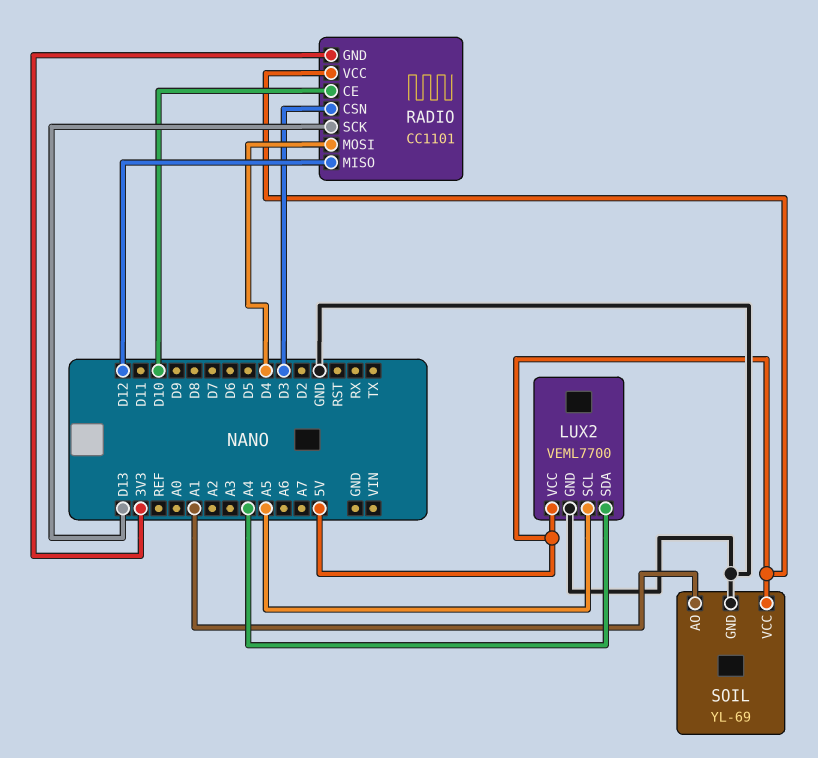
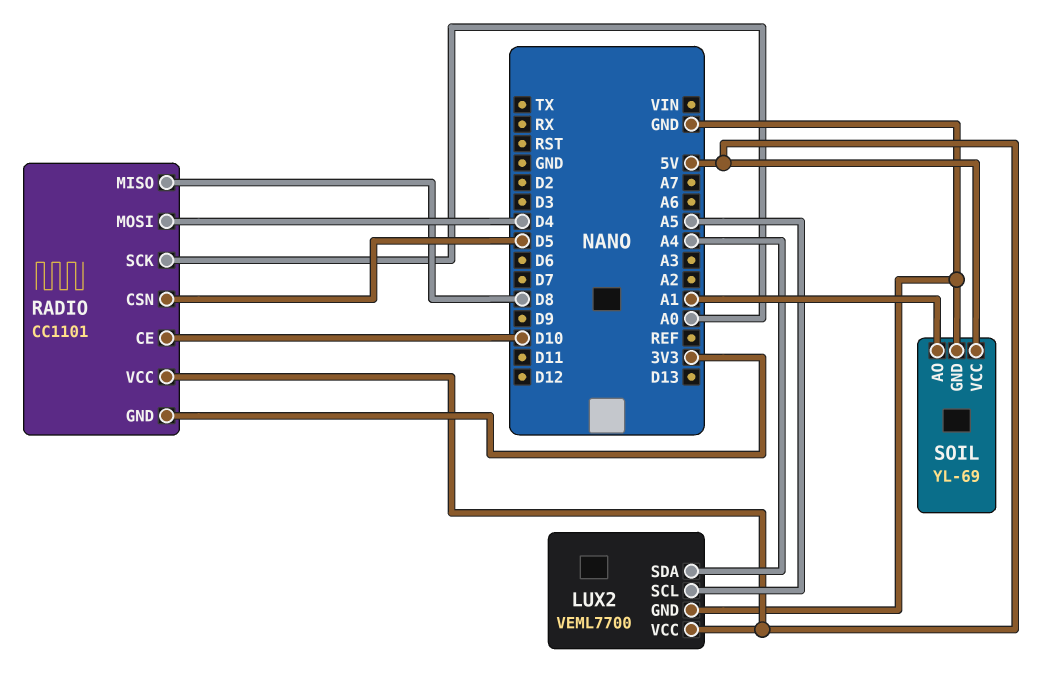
RADIO pin CSN: D3 -> D5
RADIO pin MISO: D12 -> D8
RADIO pin SCK: D13 -> A0

